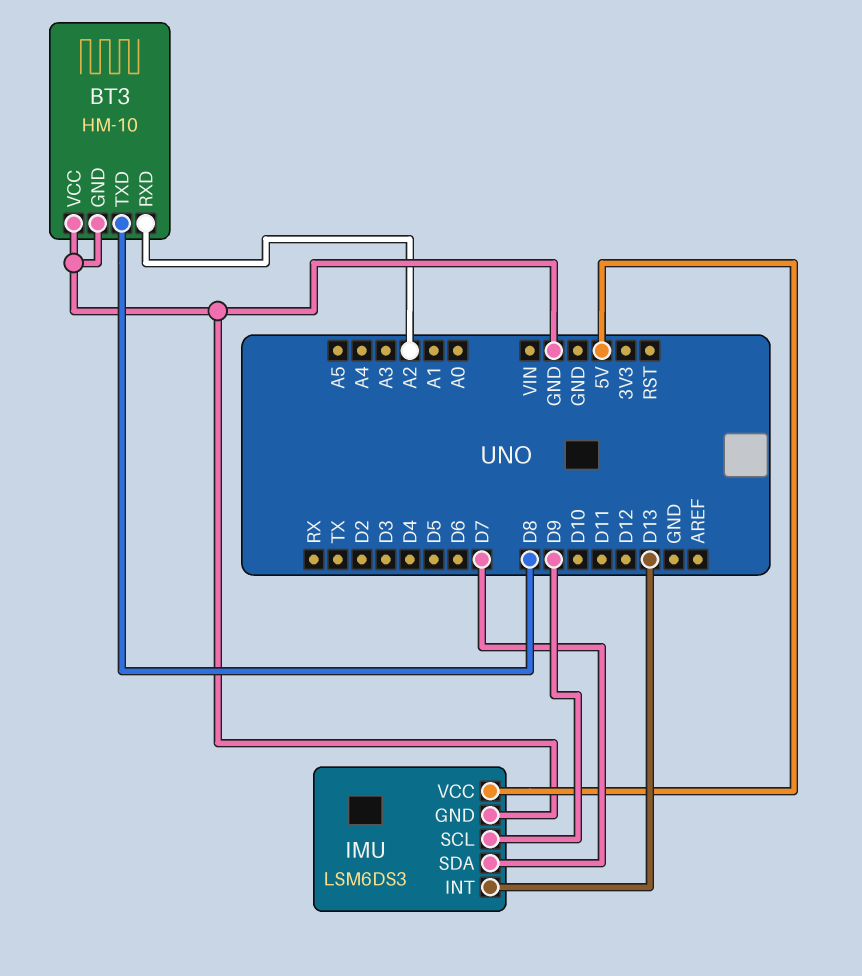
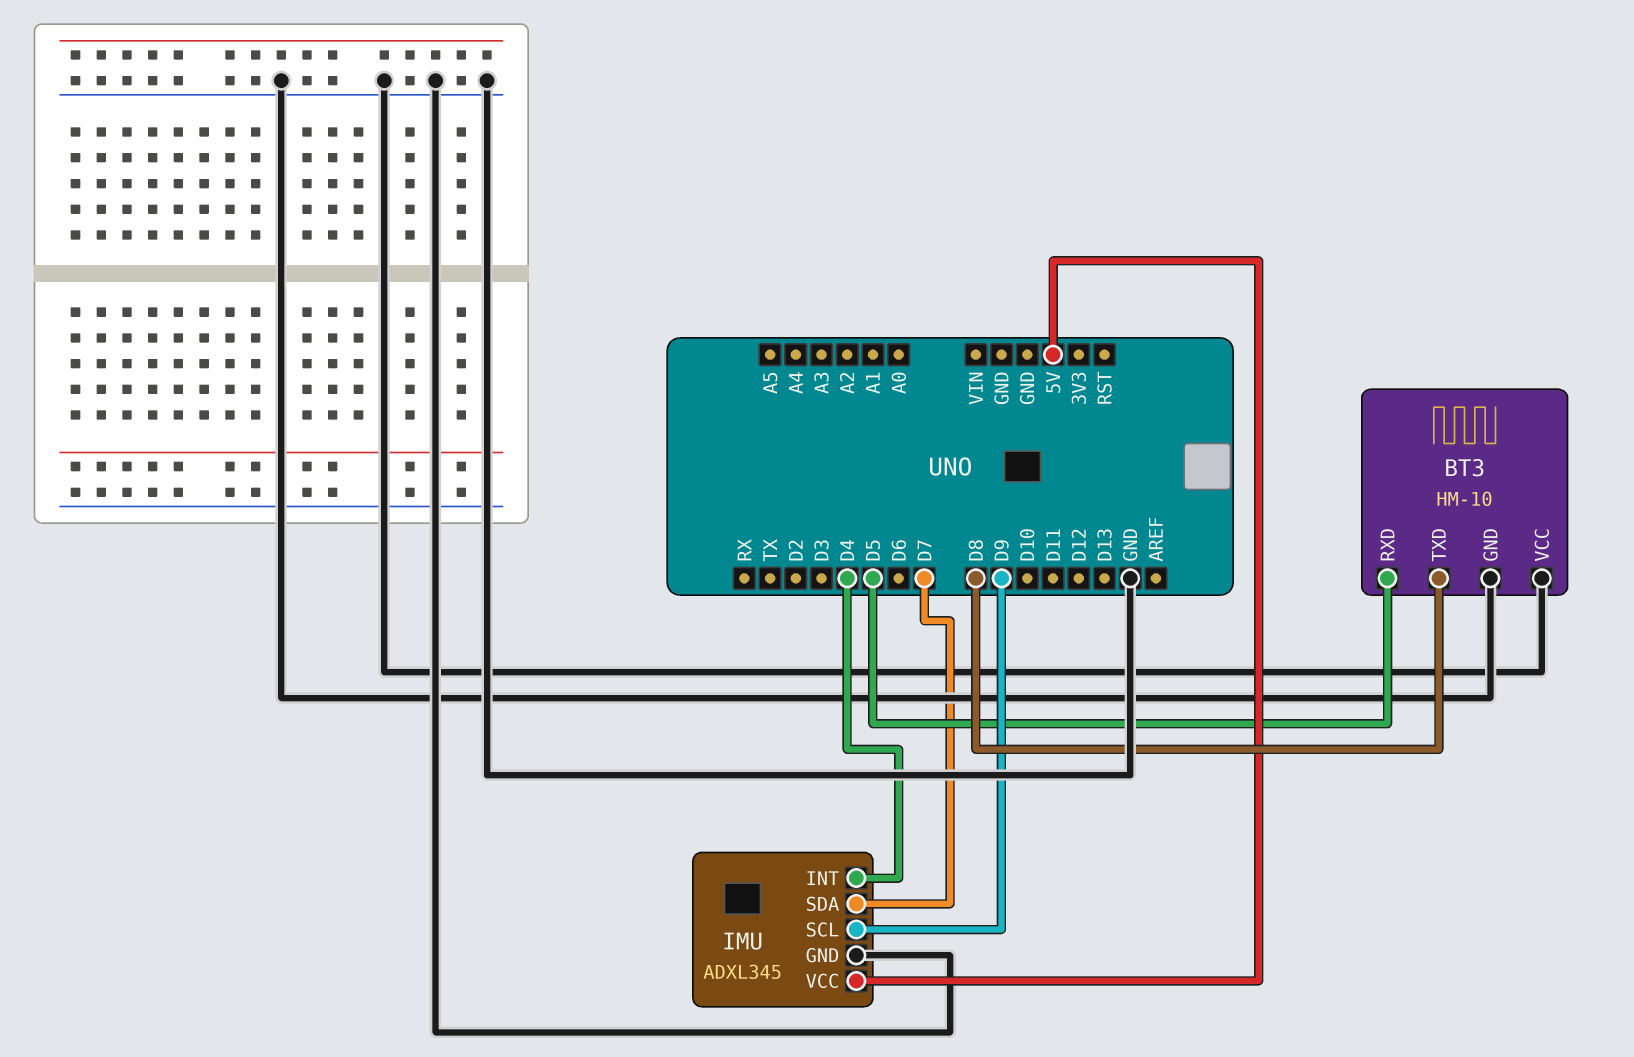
BT3 pin RXD: A2 -> D5
IMU: LSM6DS3 -> ADXL345
IMU pin INT: D13 -> D4

